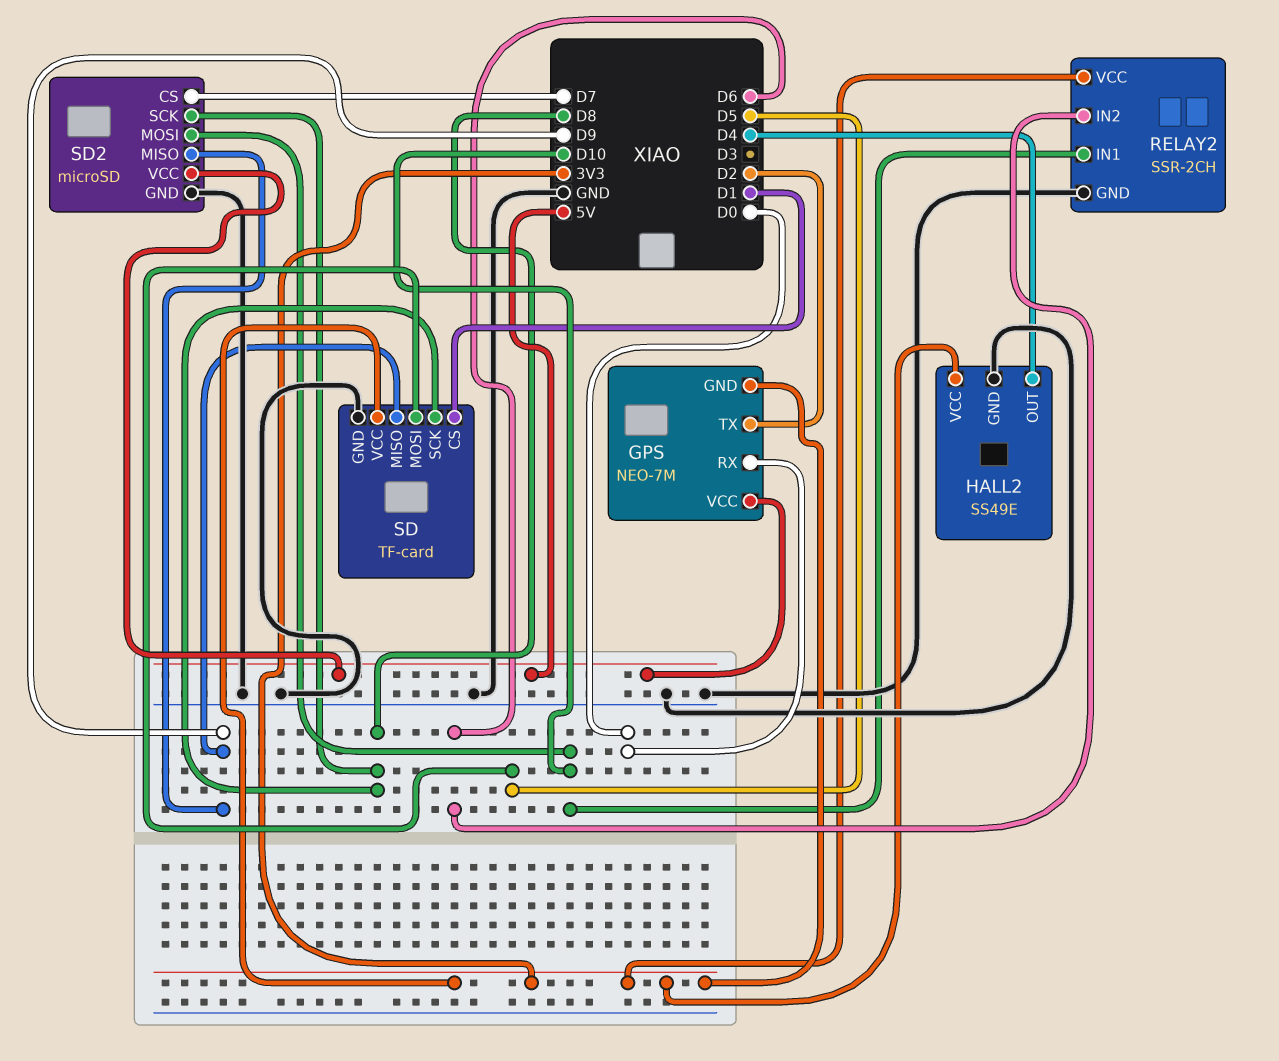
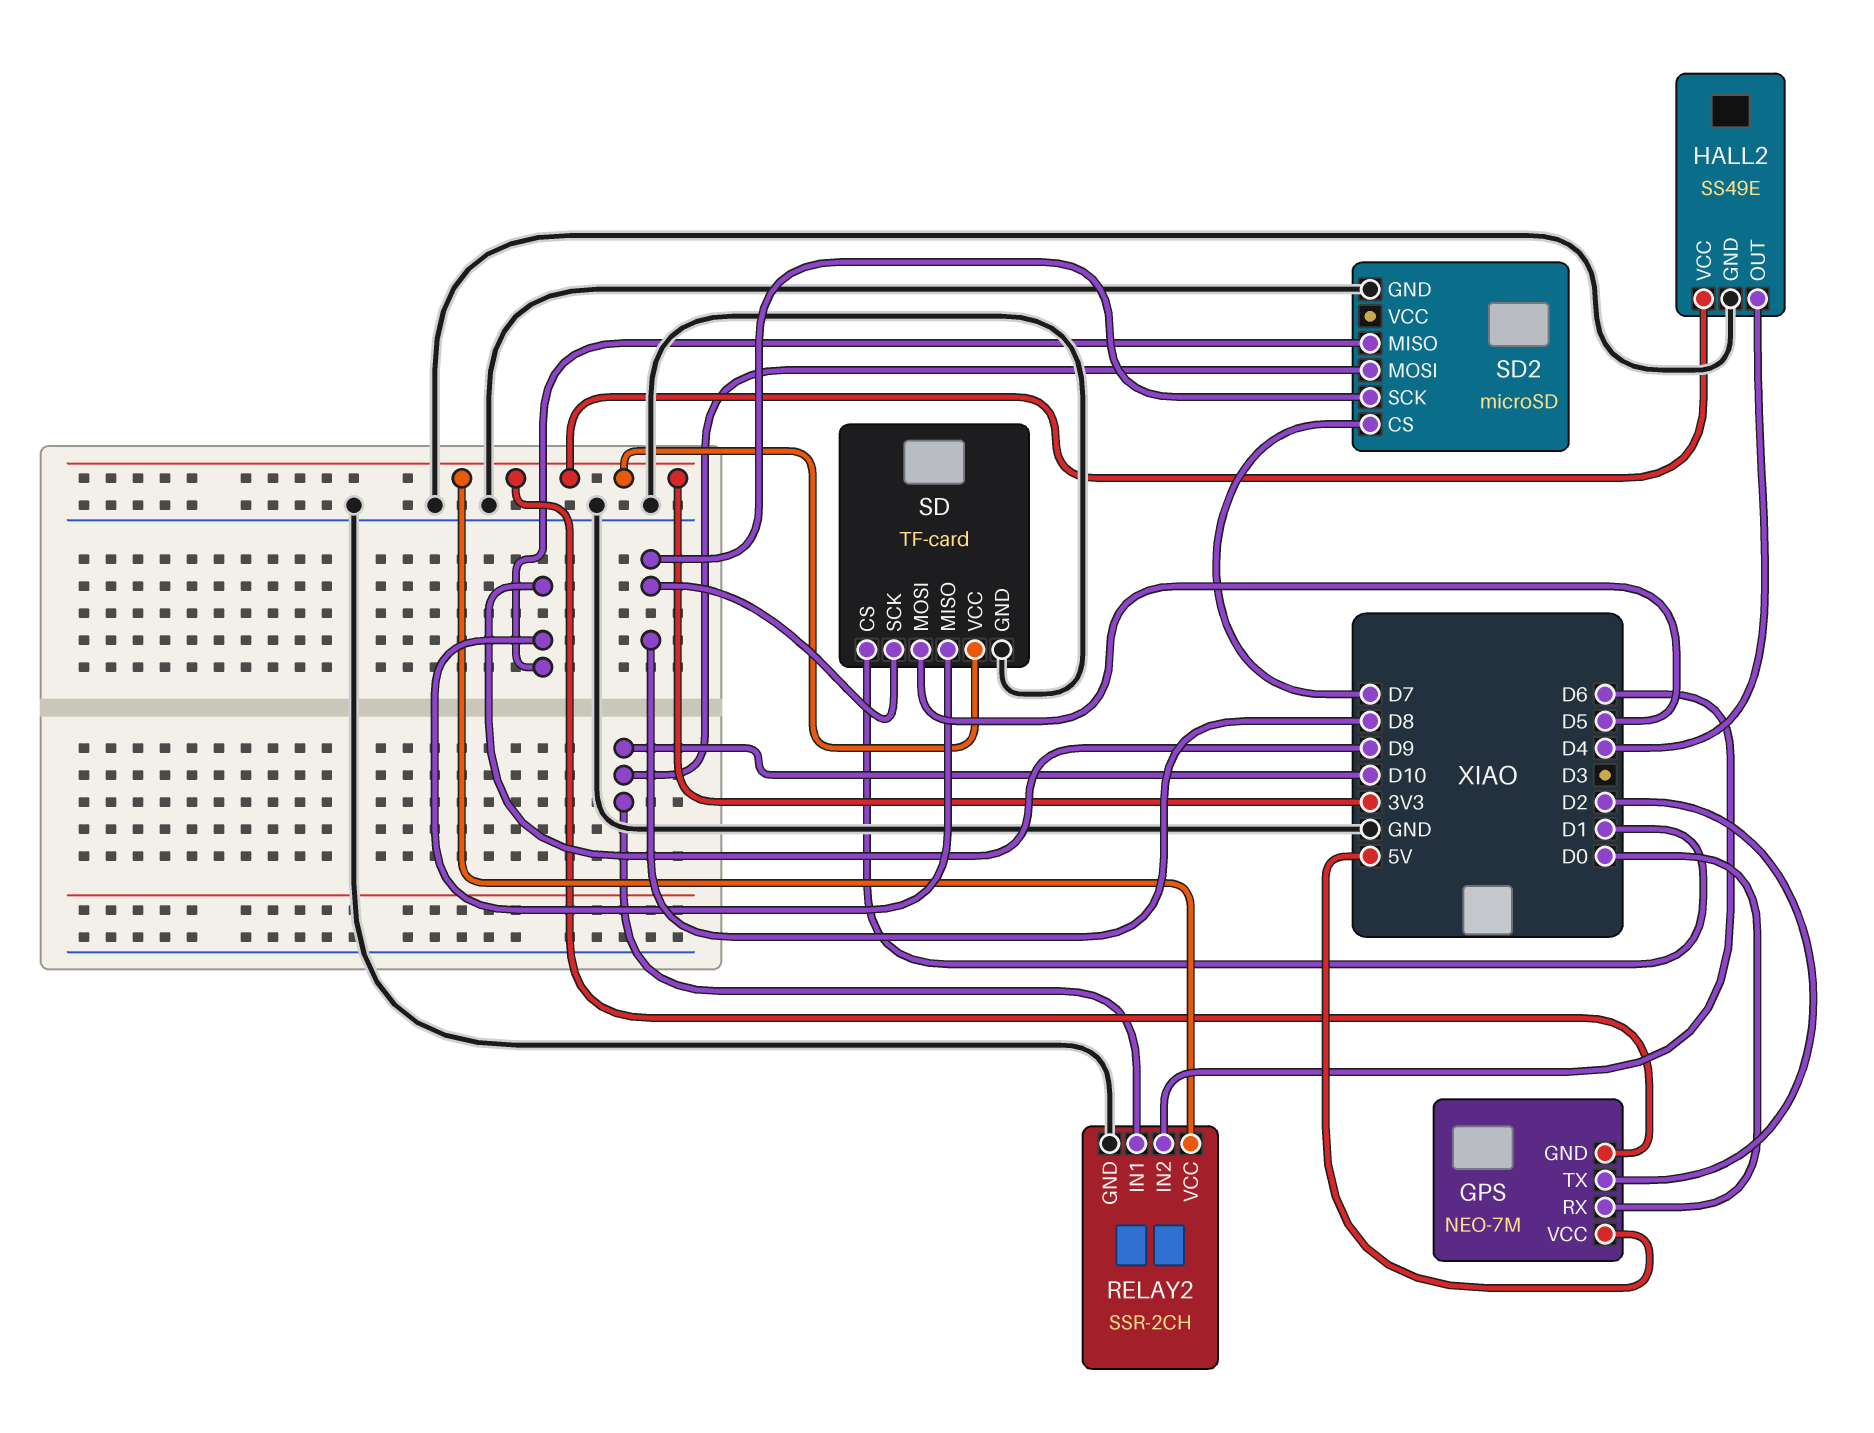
SD2 pin VCC: 5V -> none

